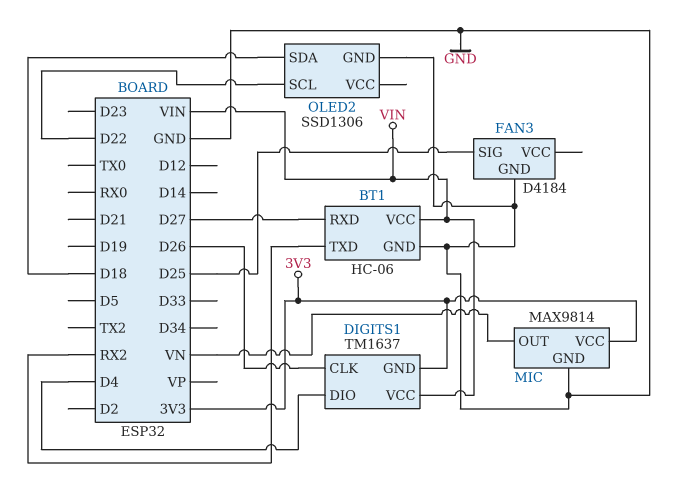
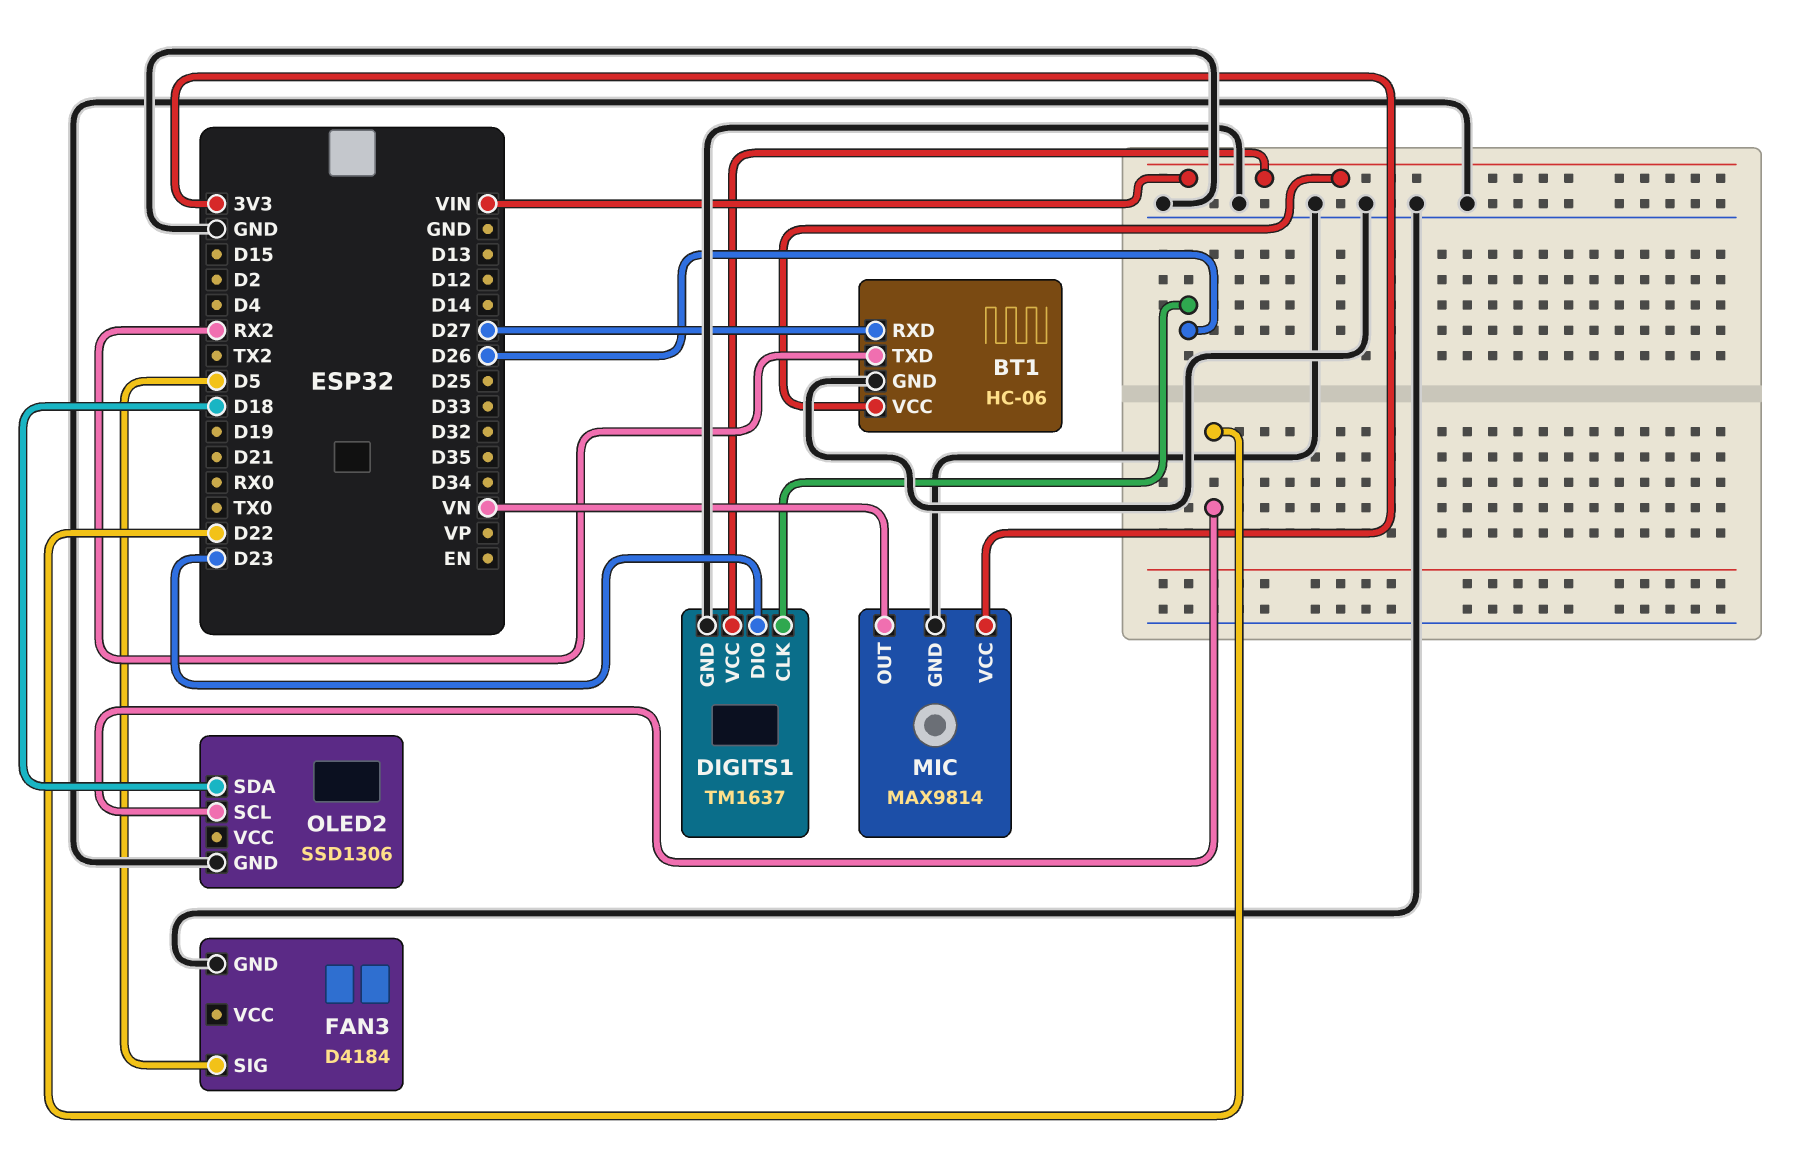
DIGITS1 pin DIO: D4 -> D23
DIGITS1 pin GND: 3V3 -> GND
FAN3 pin SIG: D25 -> D5

